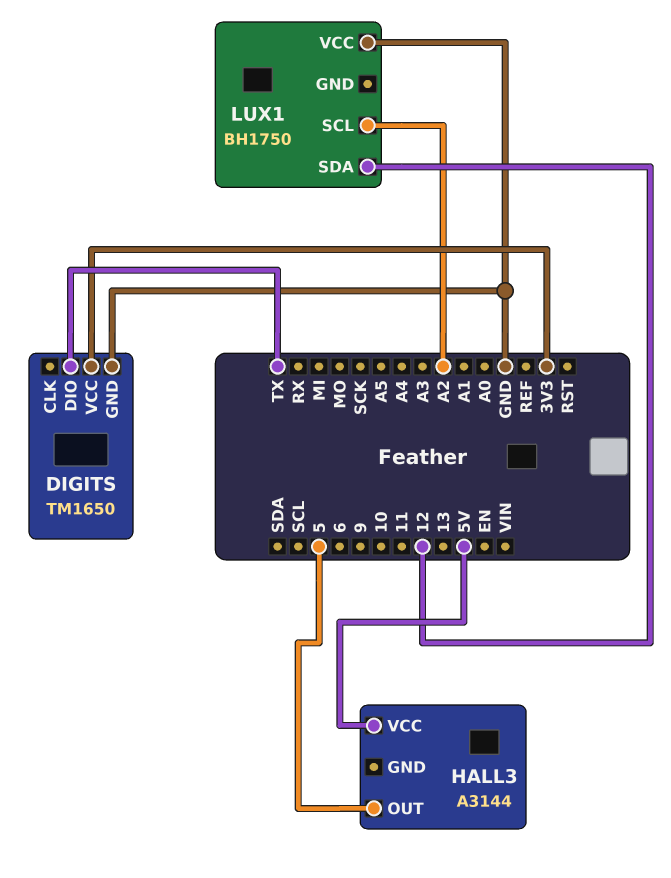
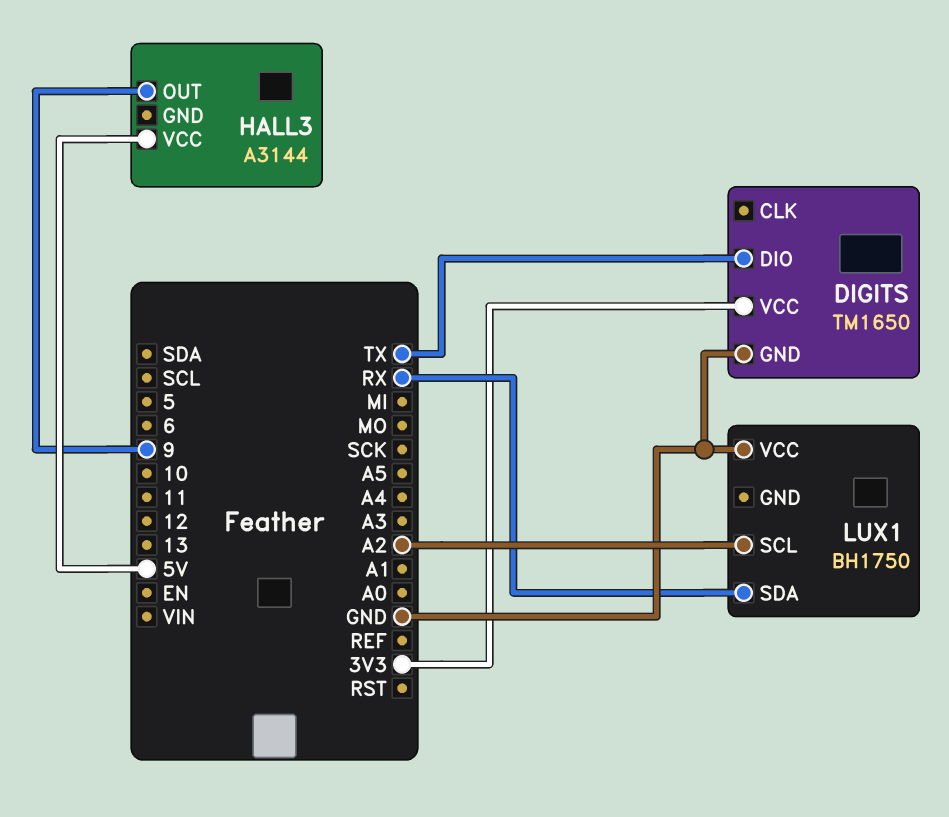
HALL3 pin OUT: 5 -> 9
LUX1 pin SDA: 12 -> RX

